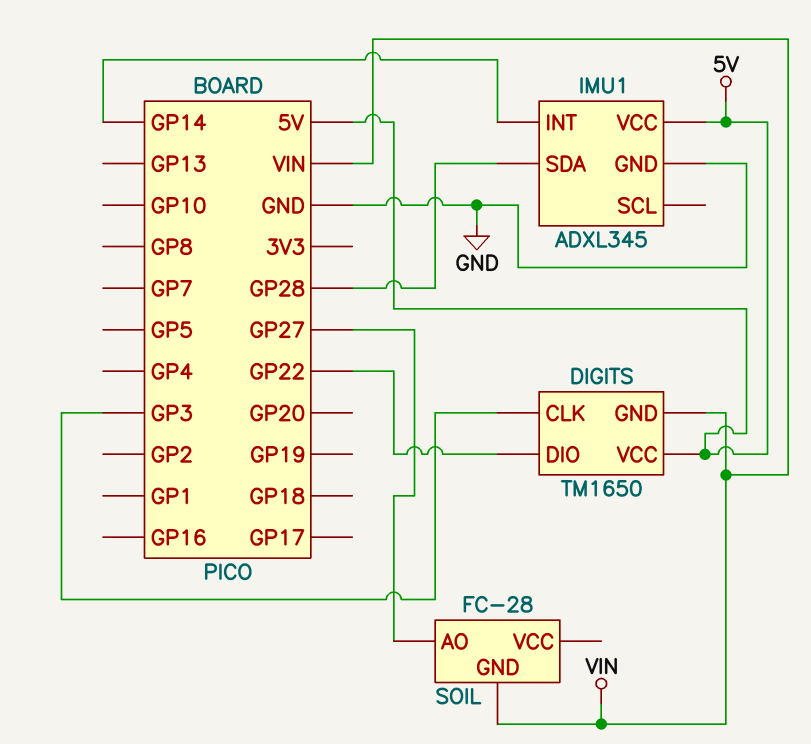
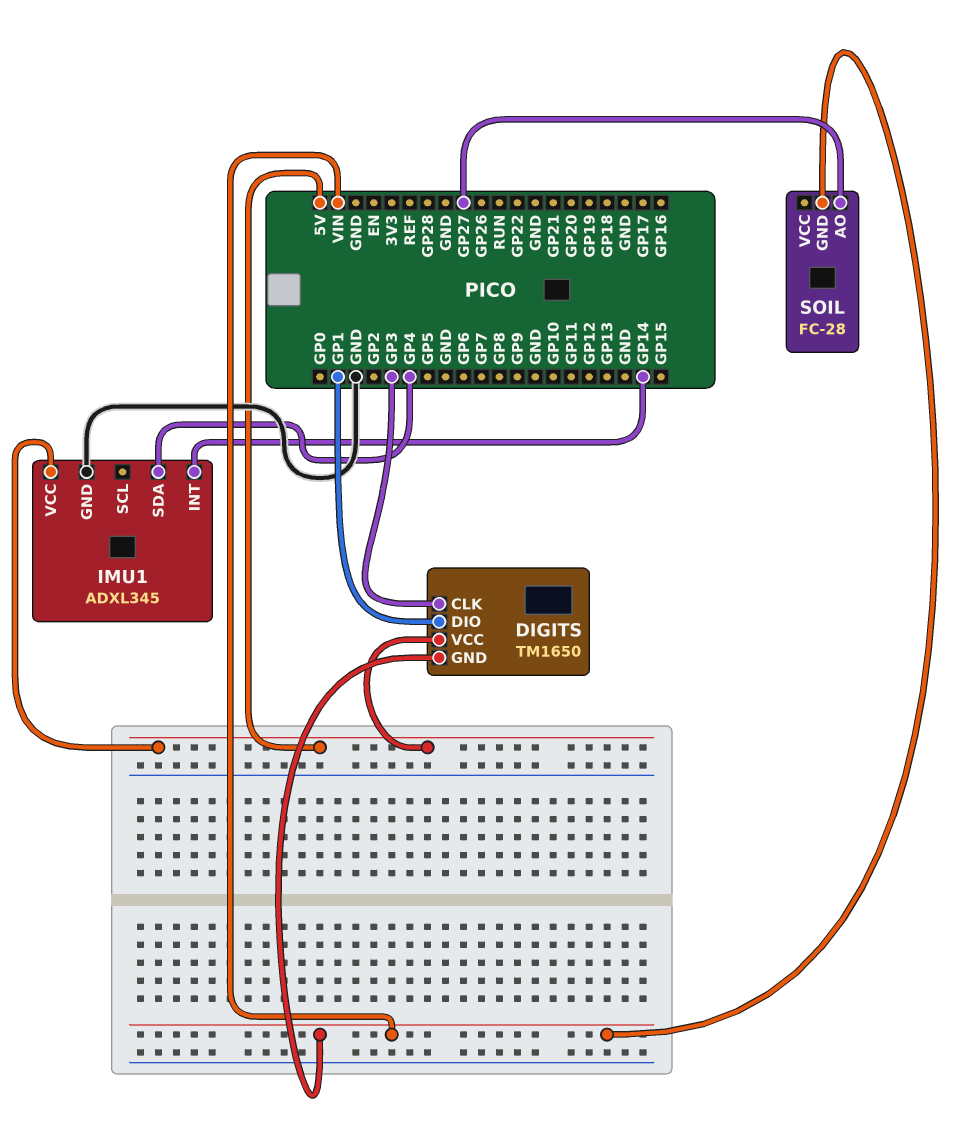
DIGITS pin DIO: GP22 -> GP1
IMU1 pin SDA: GP28 -> GP4

